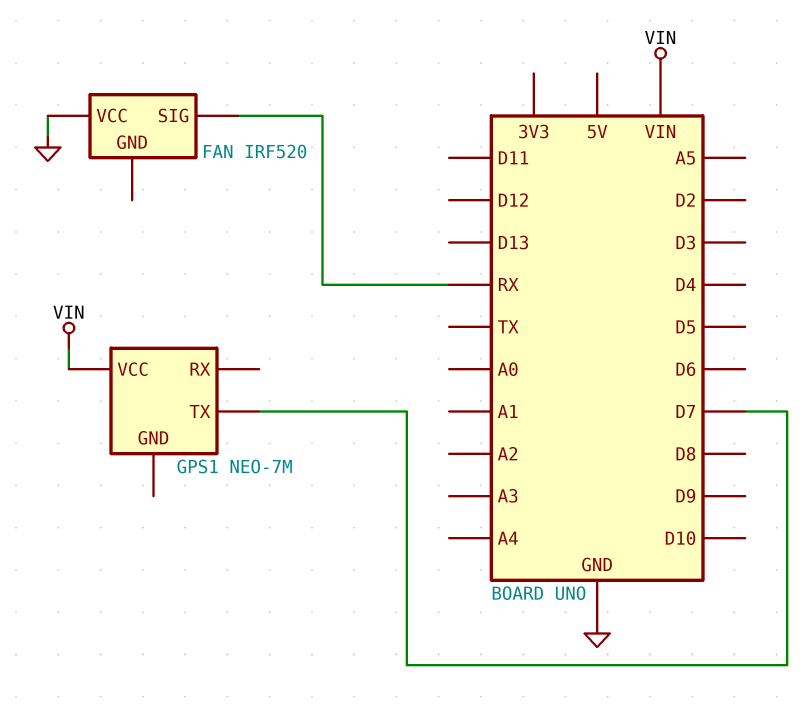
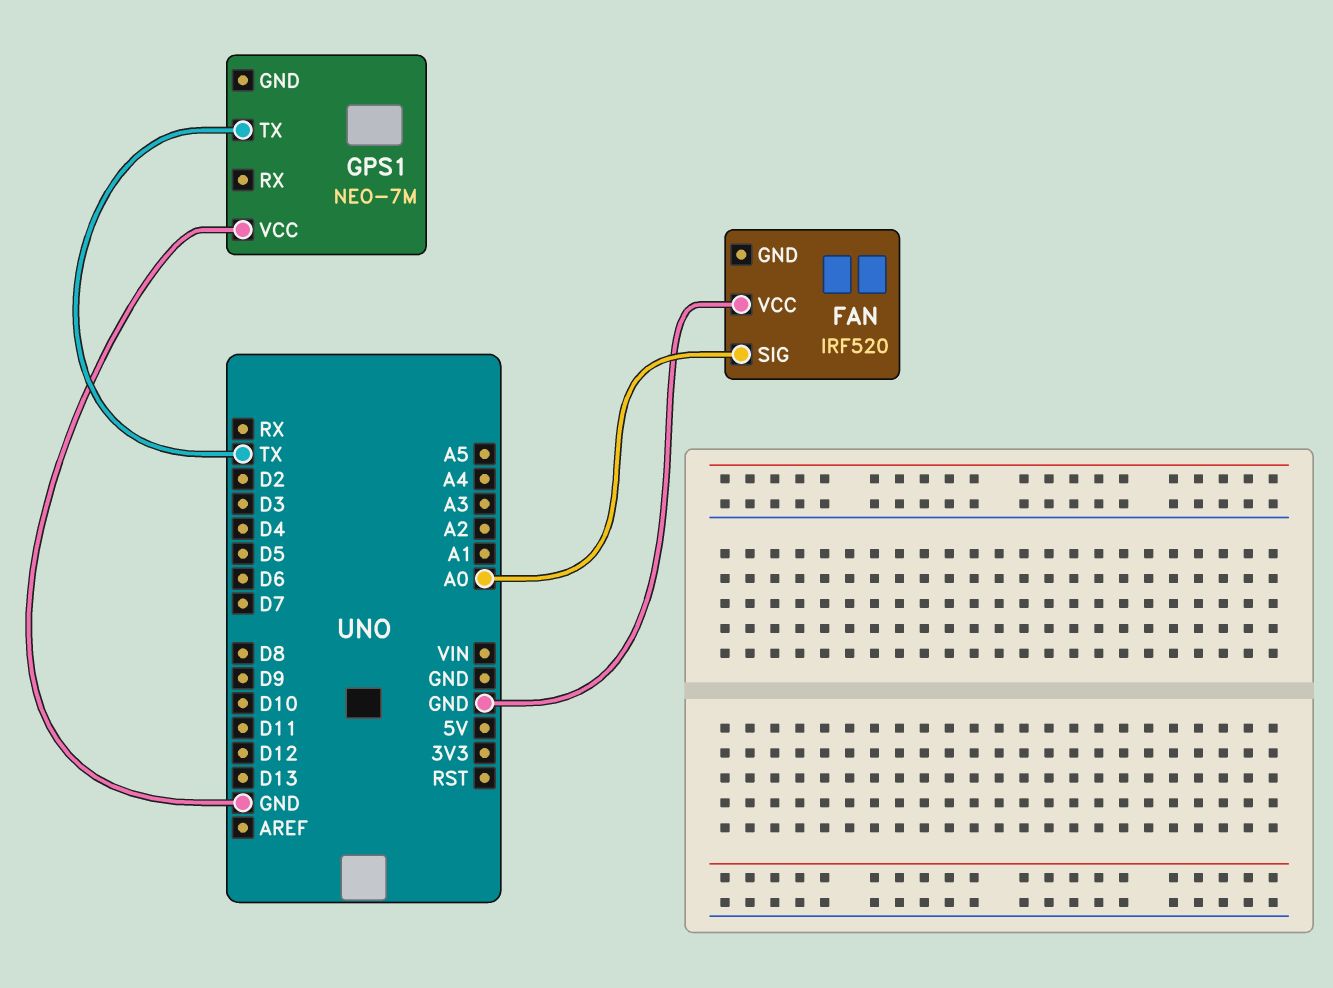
FAN pin SIG: RX -> A0
GPS1 pin TX: D7 -> TX
GPS1 pin VCC: VIN -> GND

